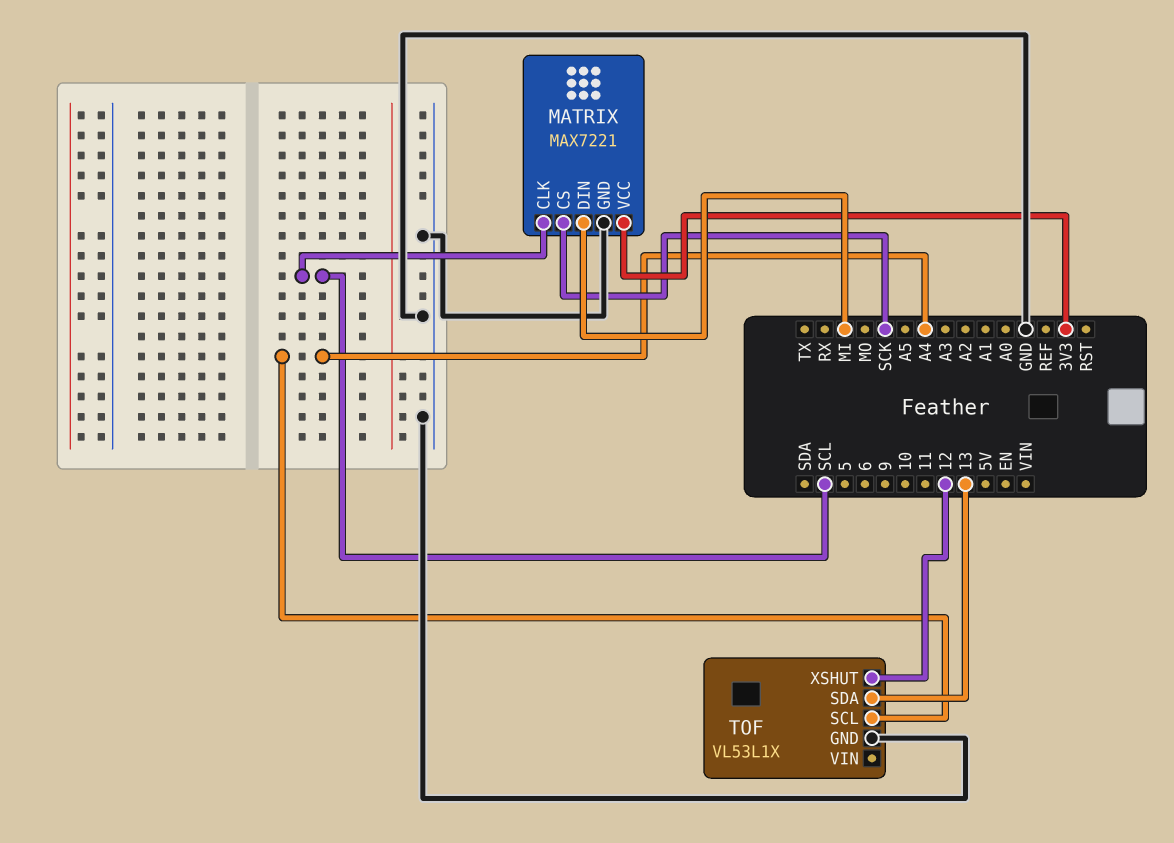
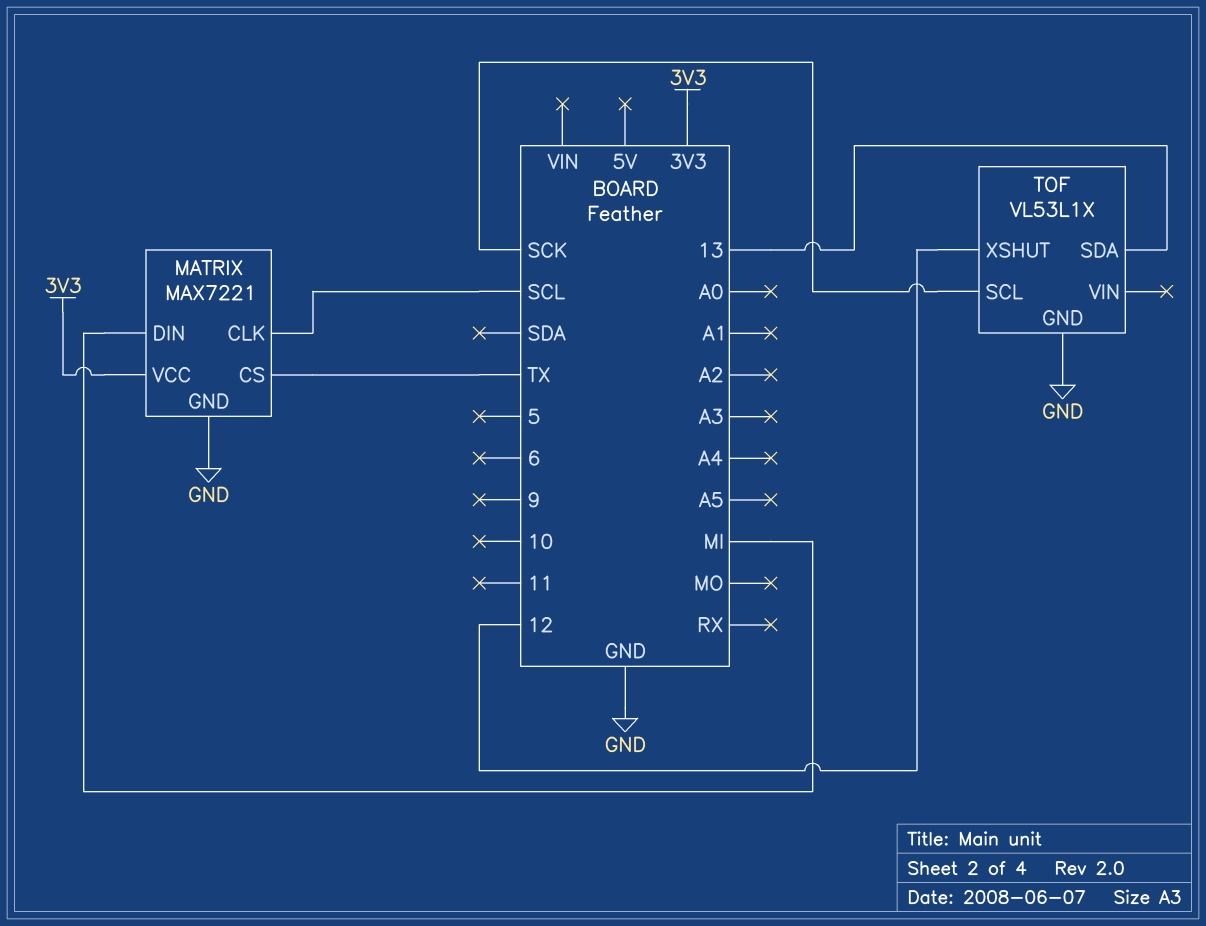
MATRIX pin CS: SCK -> TX
TOF pin SCL: A4 -> SCK

